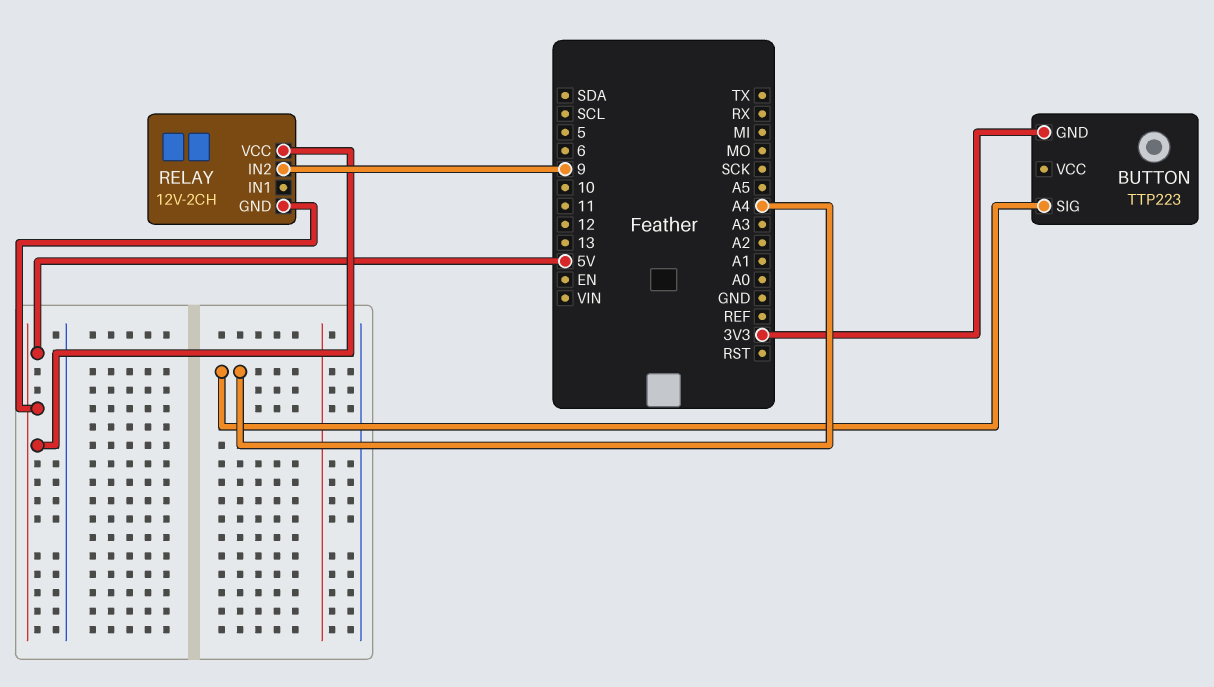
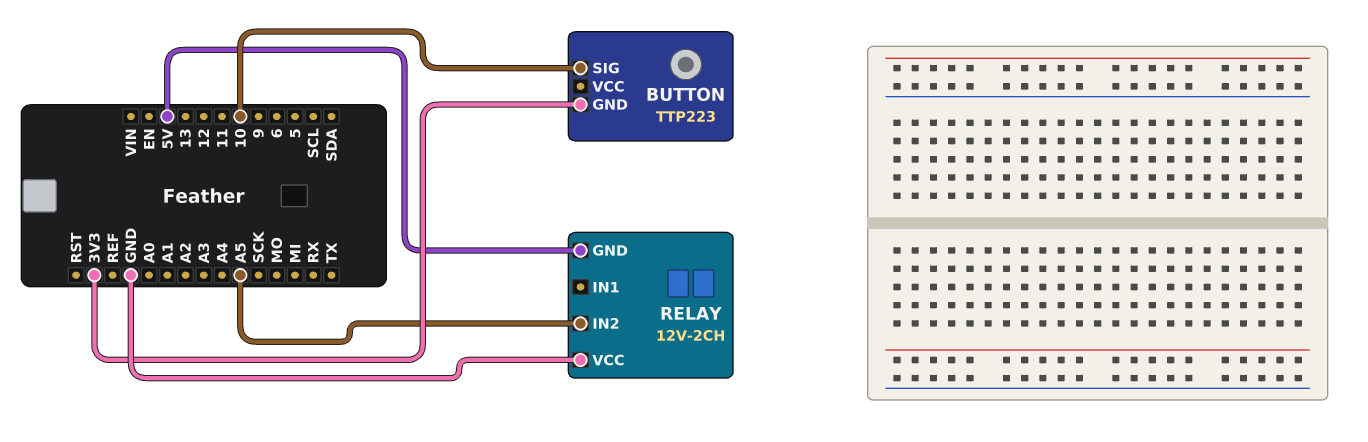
BUTTON pin SIG: A4 -> 10
RELAY pin IN2: 9 -> A5
RELAY pin VCC: 5V -> GND

